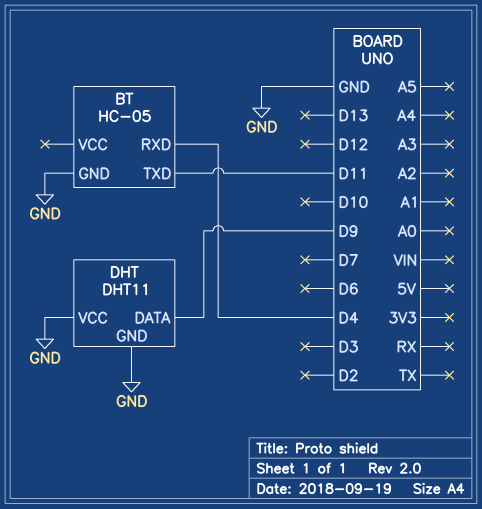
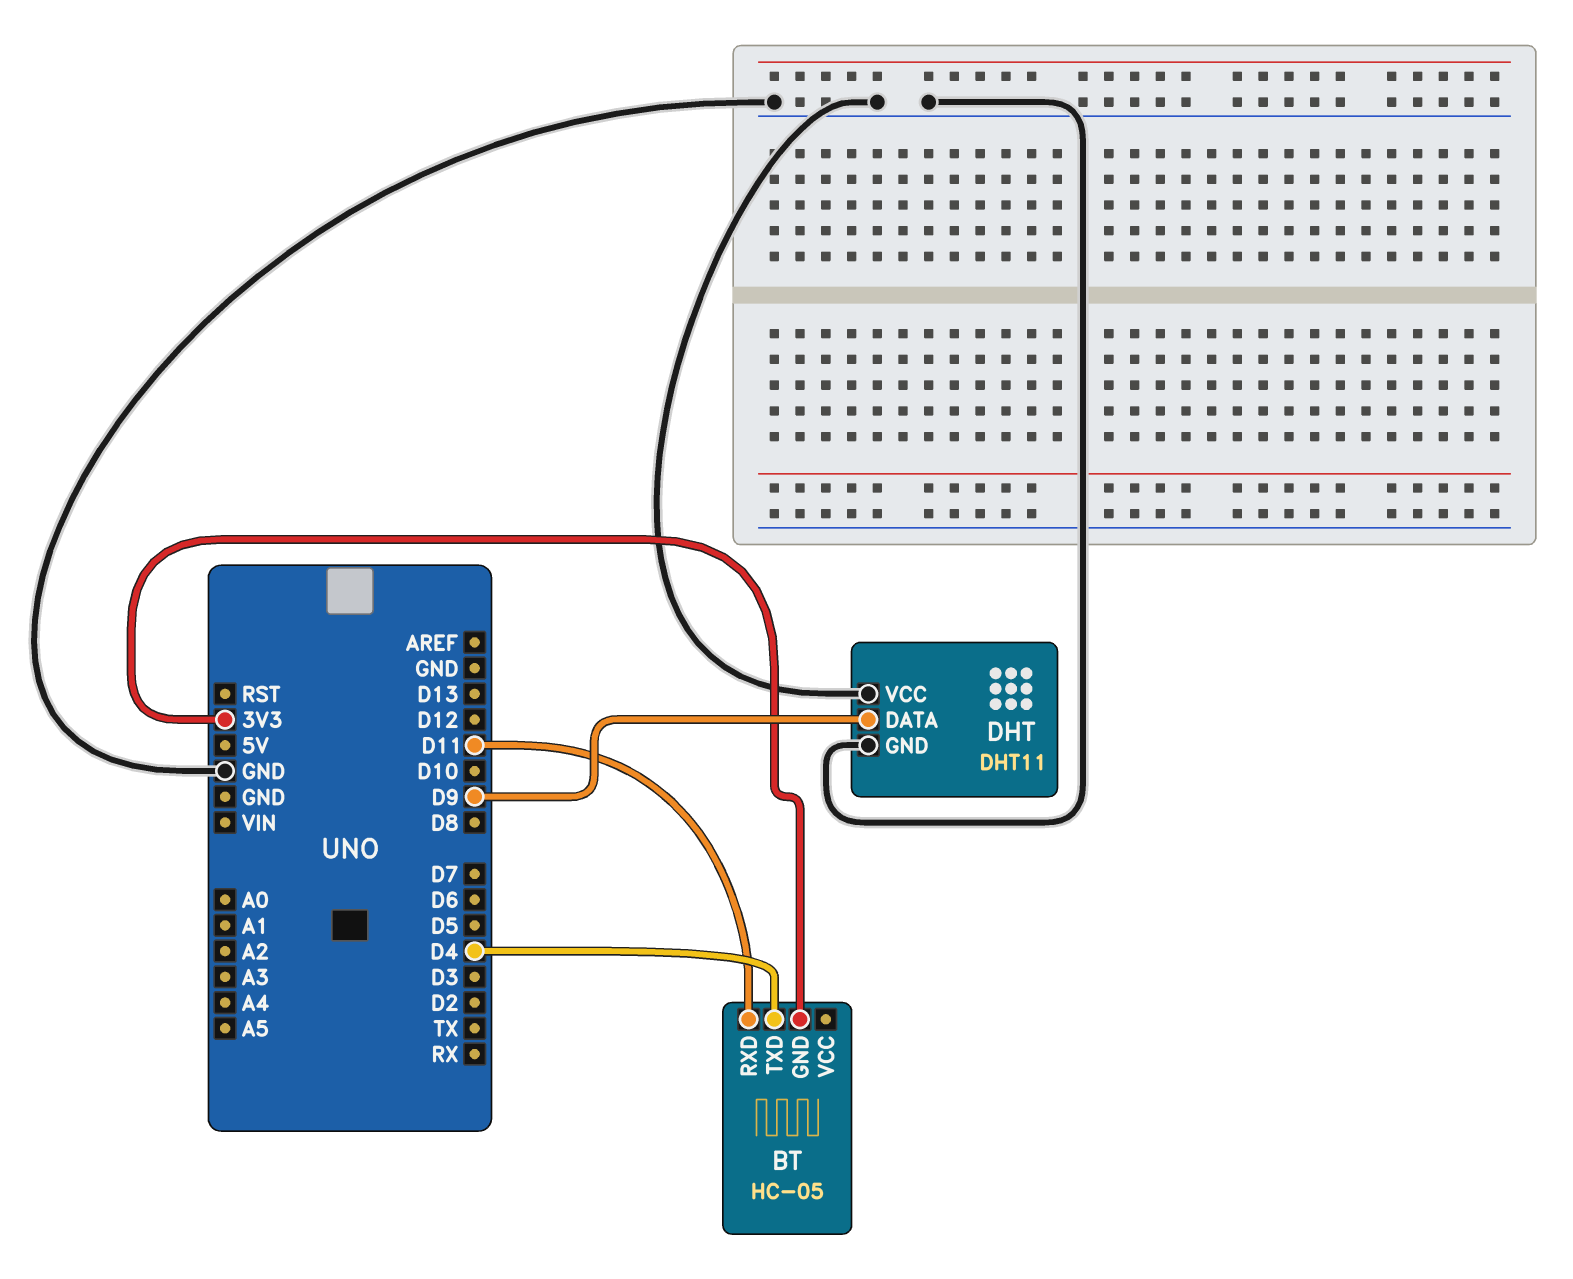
BT pin GND: GND -> 3V3
BT pin RXD: D4 -> D11
BT pin TXD: D11 -> D4

